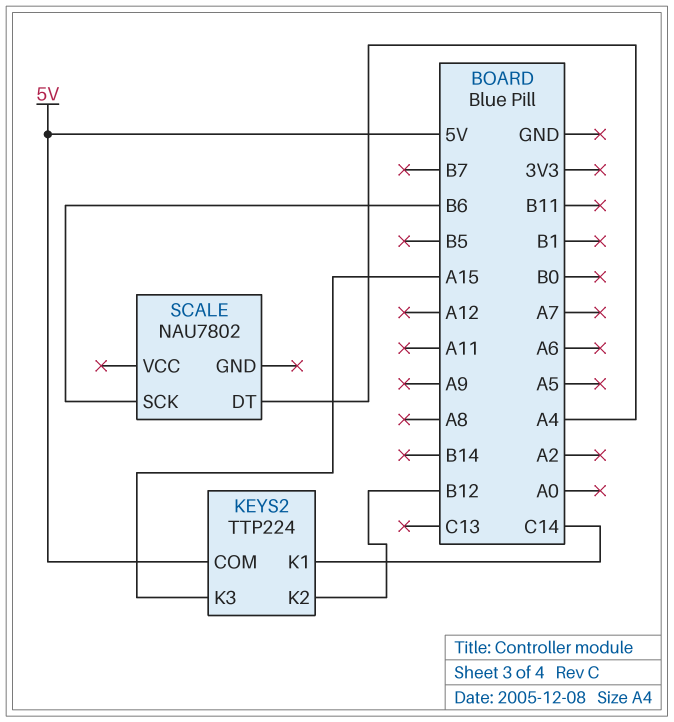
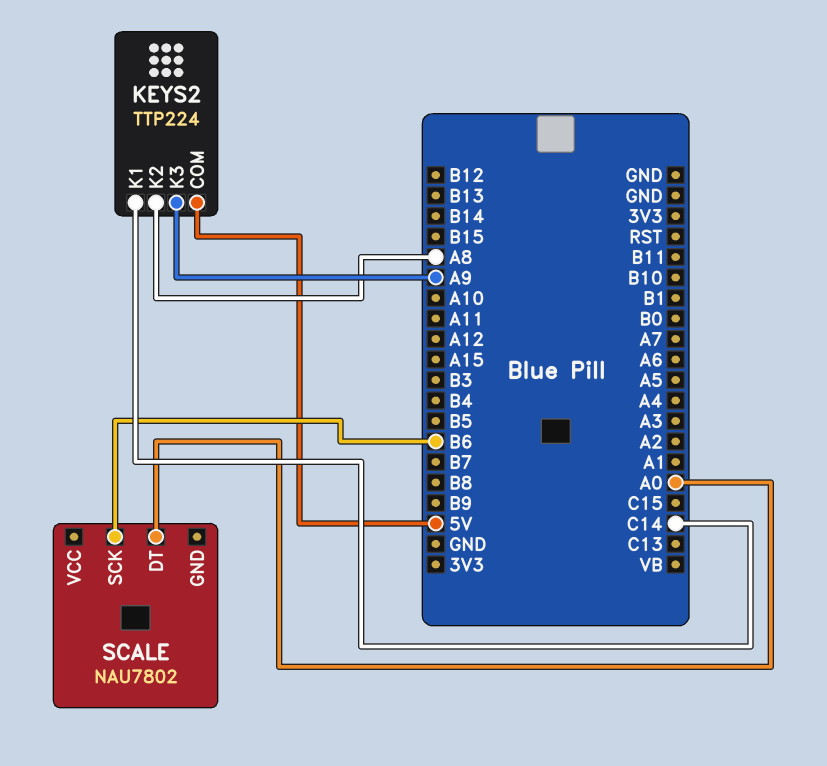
KEYS2 pin K2: B12 -> A8
KEYS2 pin K3: A15 -> A9
SCALE pin DT: A4 -> A0

